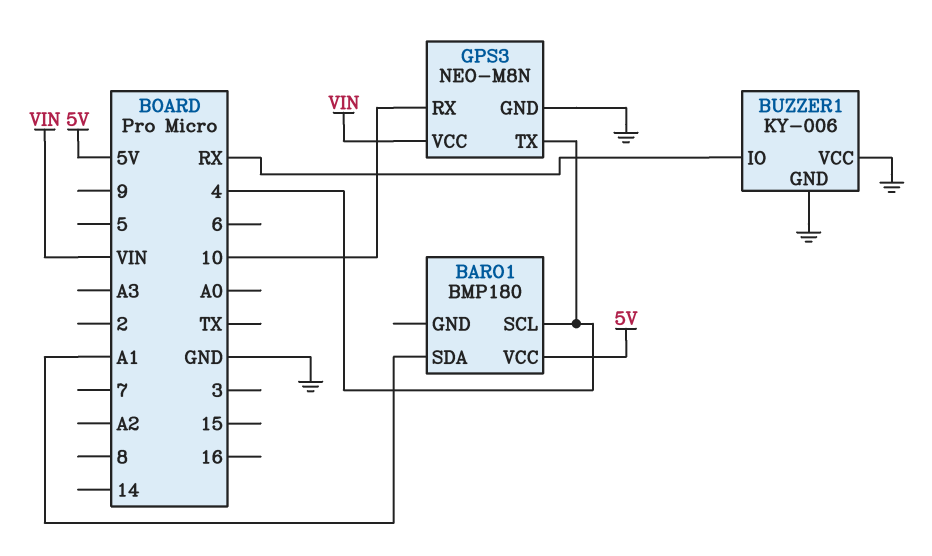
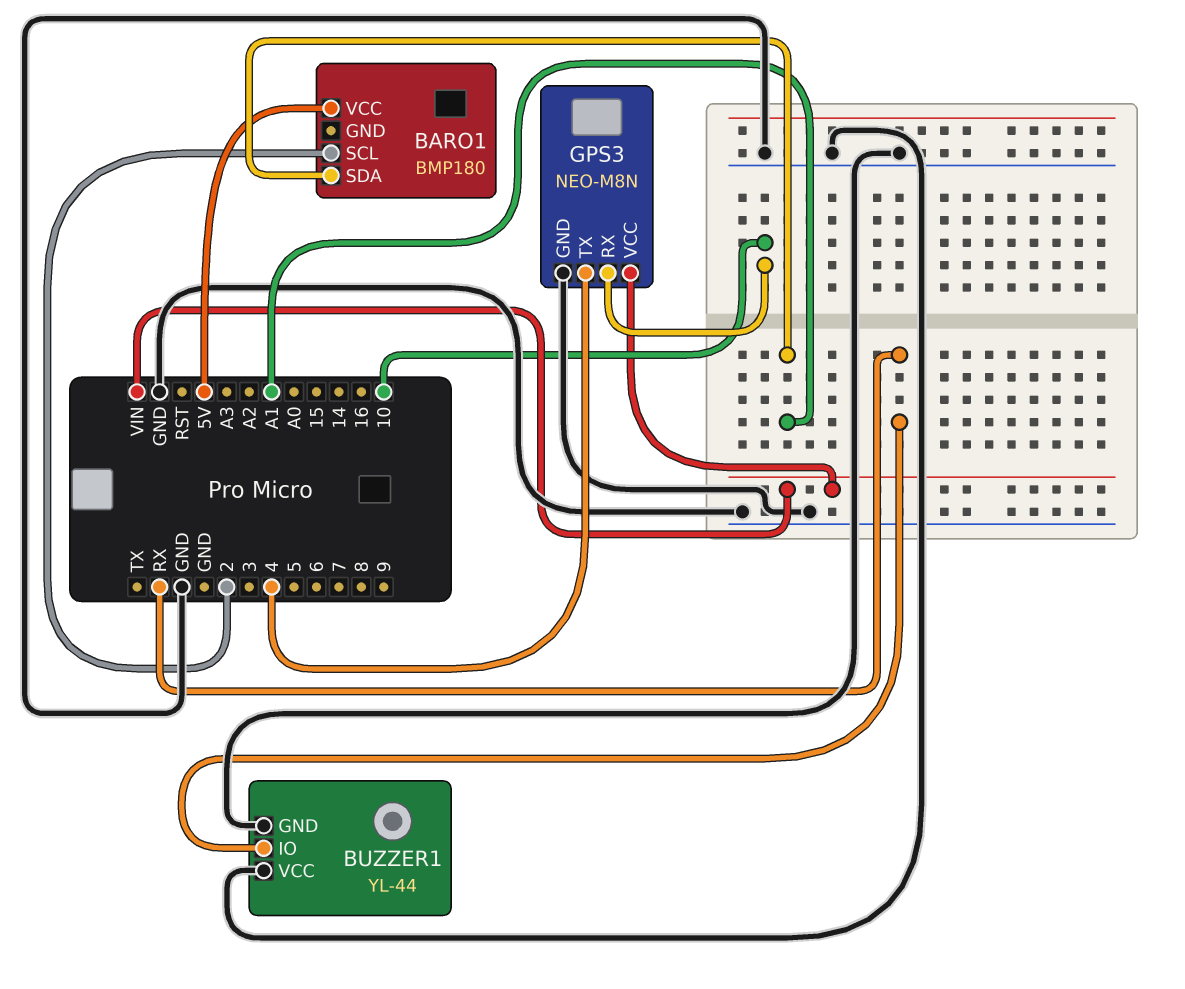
BARO1 pin SCL: 4 -> 2
BUZZER1: KY-006 -> YL-44

